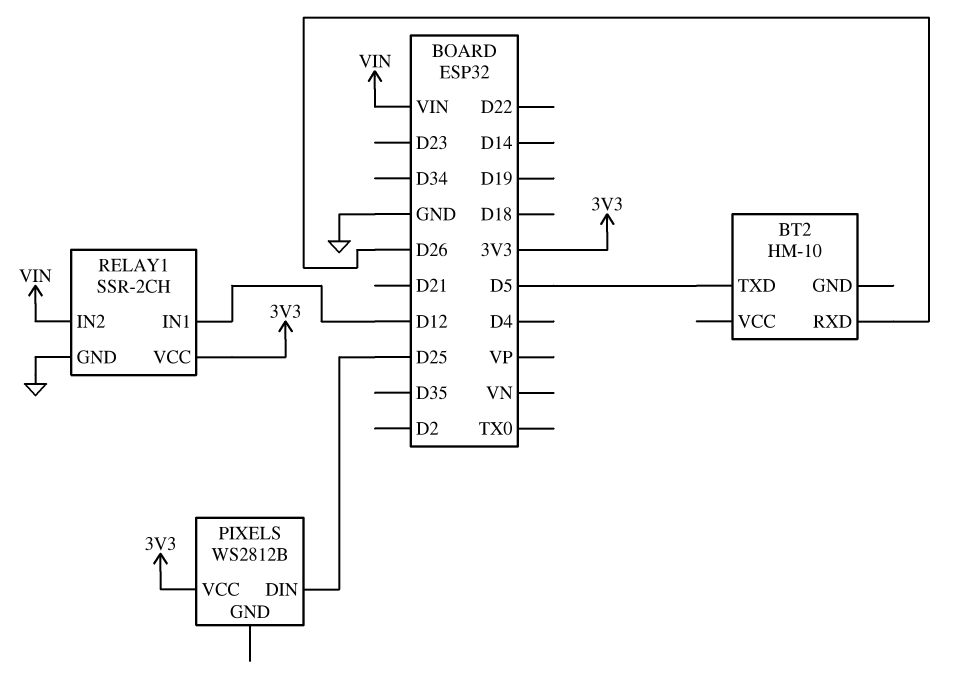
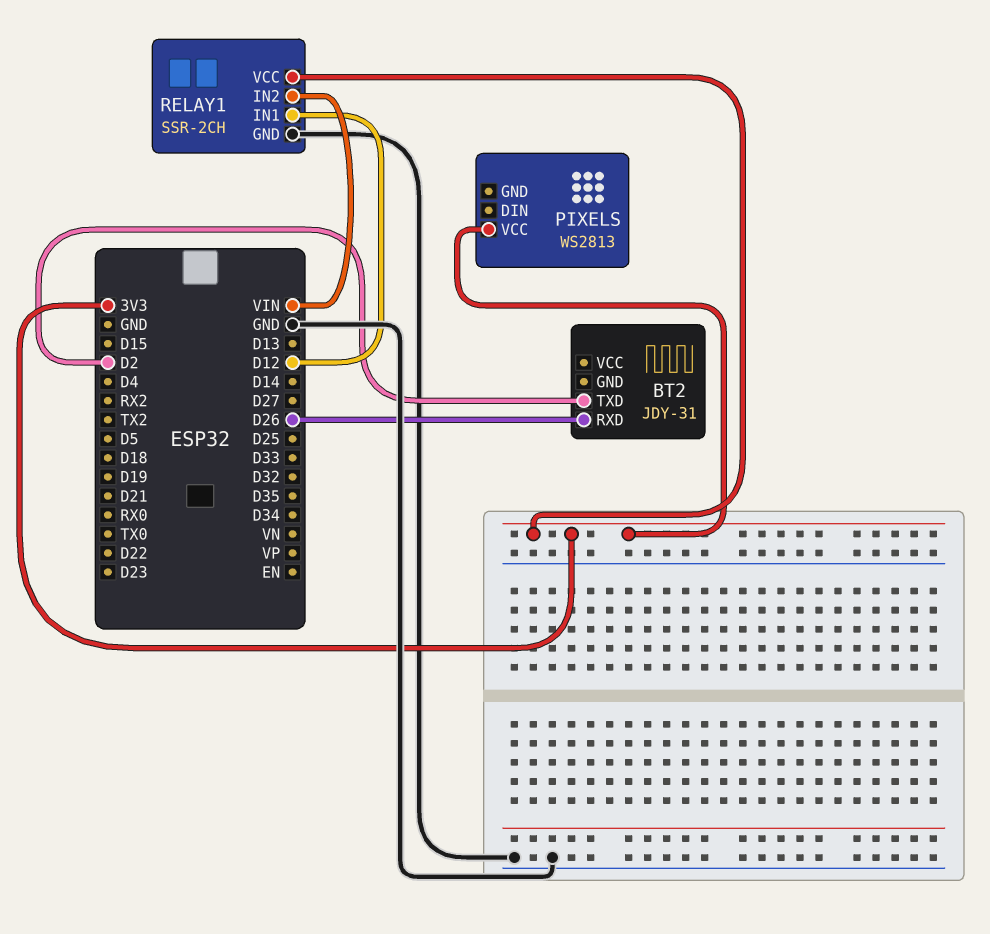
BT2: HM-10 -> JDY-31
BT2 pin TXD: D5 -> D2
PIXELS: WS2812B -> WS2813
PIXELS pin DIN: D25 -> none

